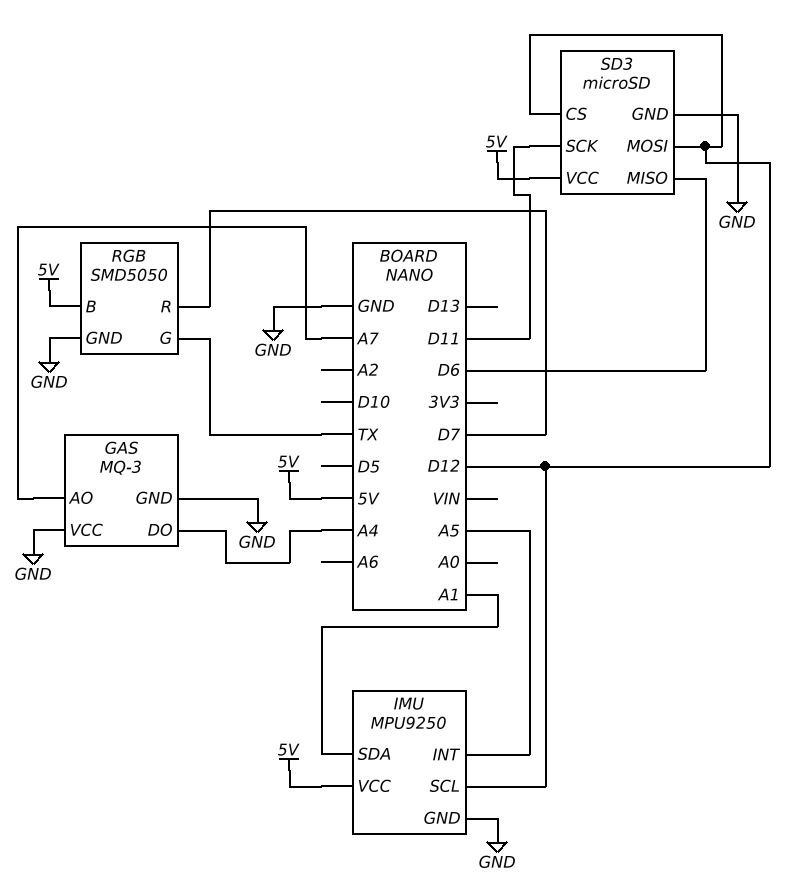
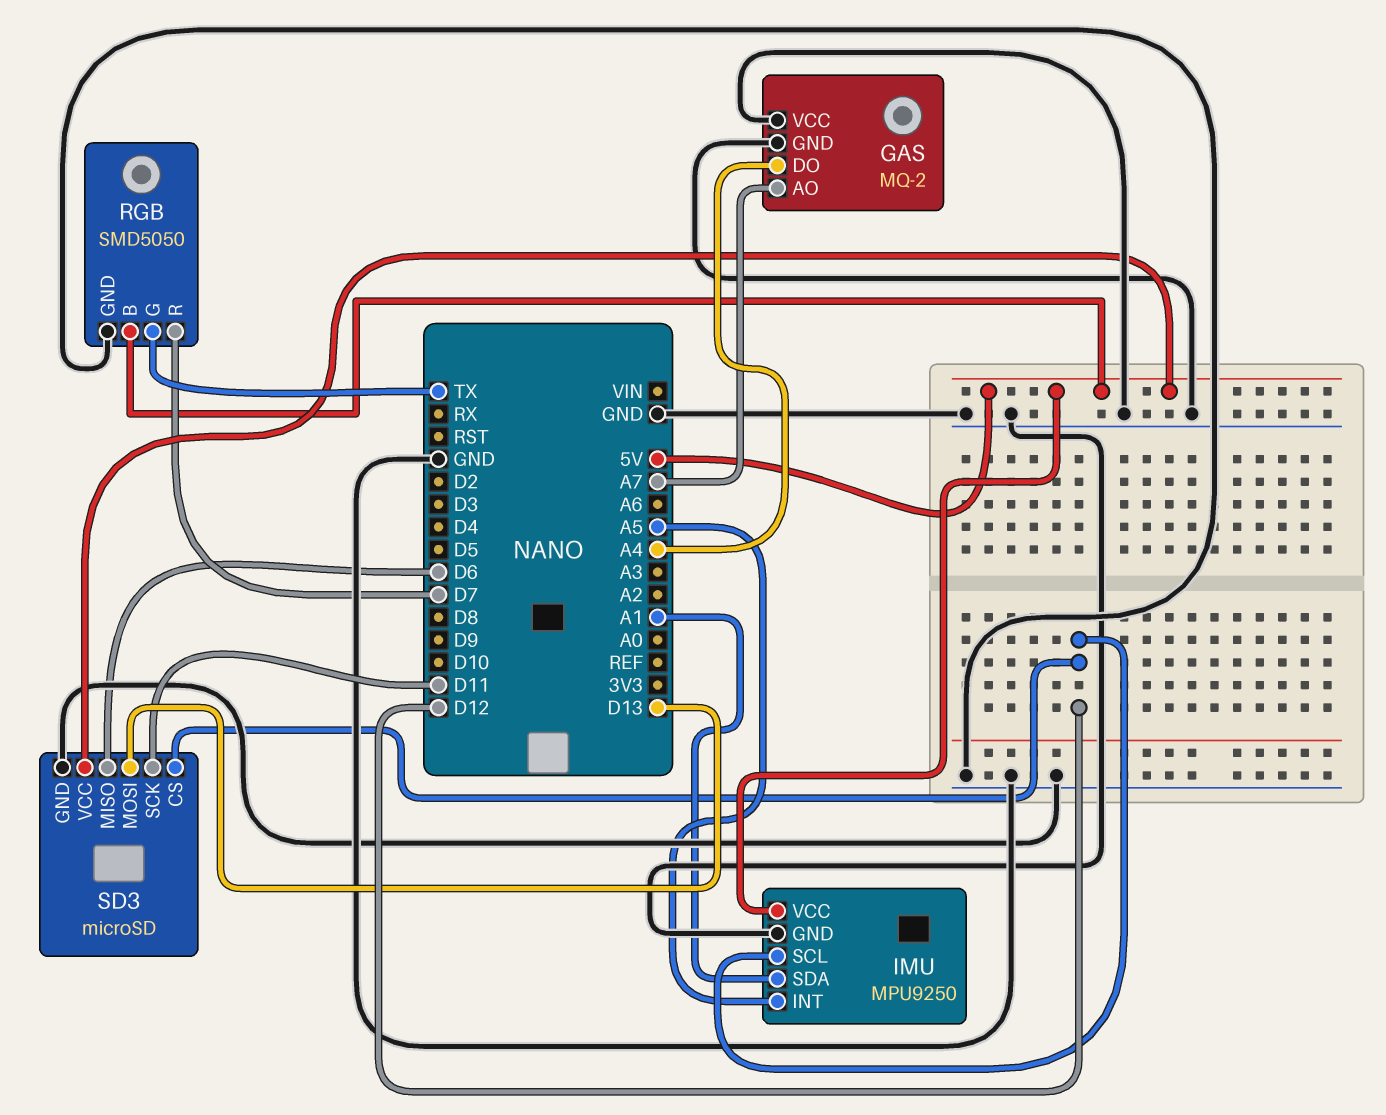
GAS: MQ-3 -> MQ-2
SD3 pin MOSI: D12 -> D13

